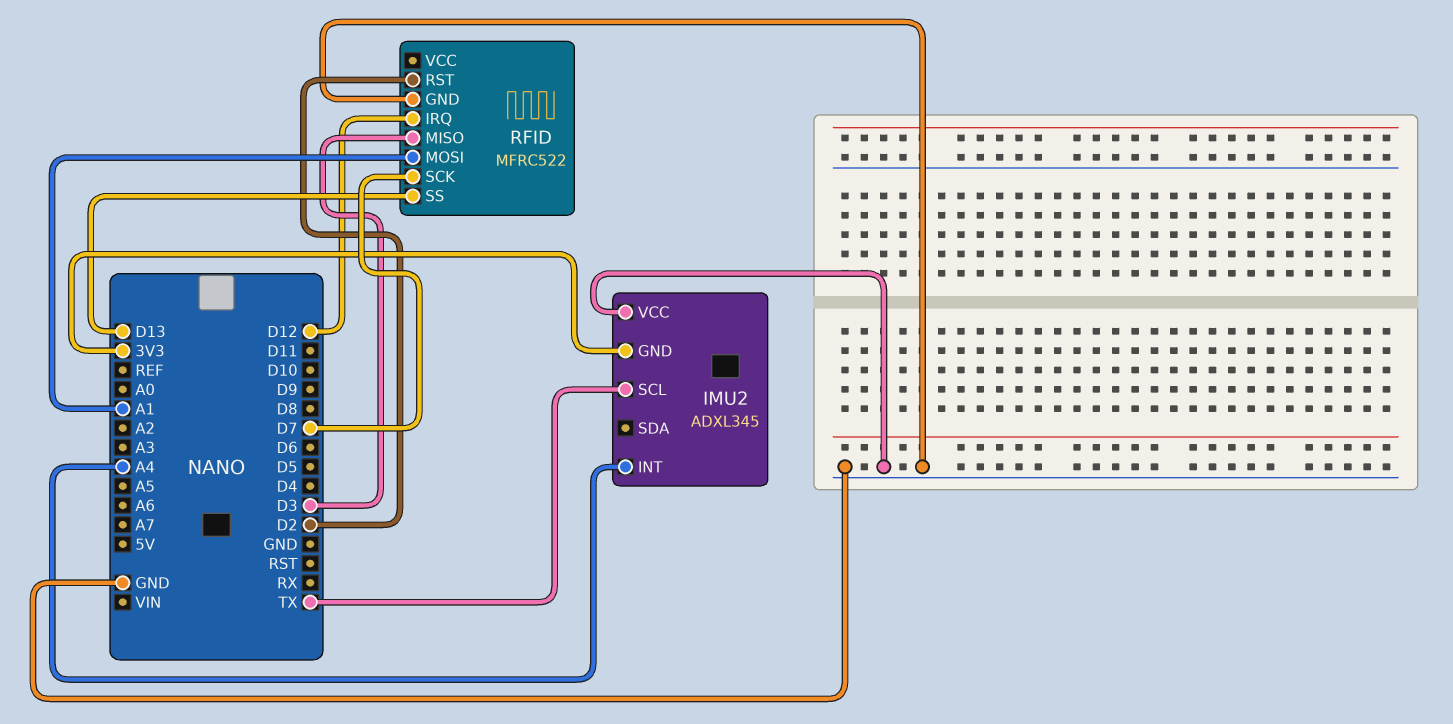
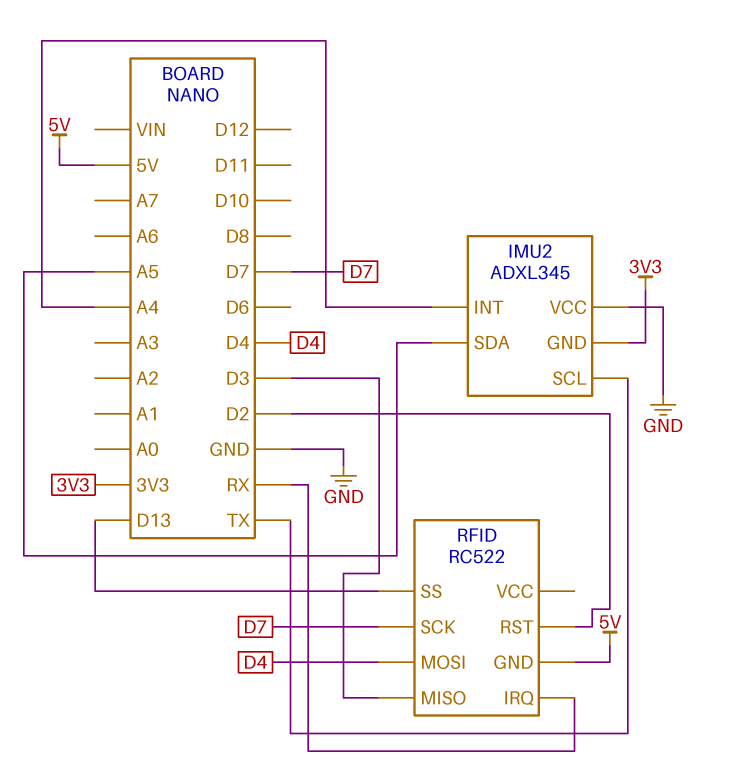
IMU2 pin SDA: none -> A5
RFID: MFRC522 -> RC522
RFID pin GND: GND -> 5V
RFID pin IRQ: D12 -> RX
RFID pin MOSI: A1 -> D4

